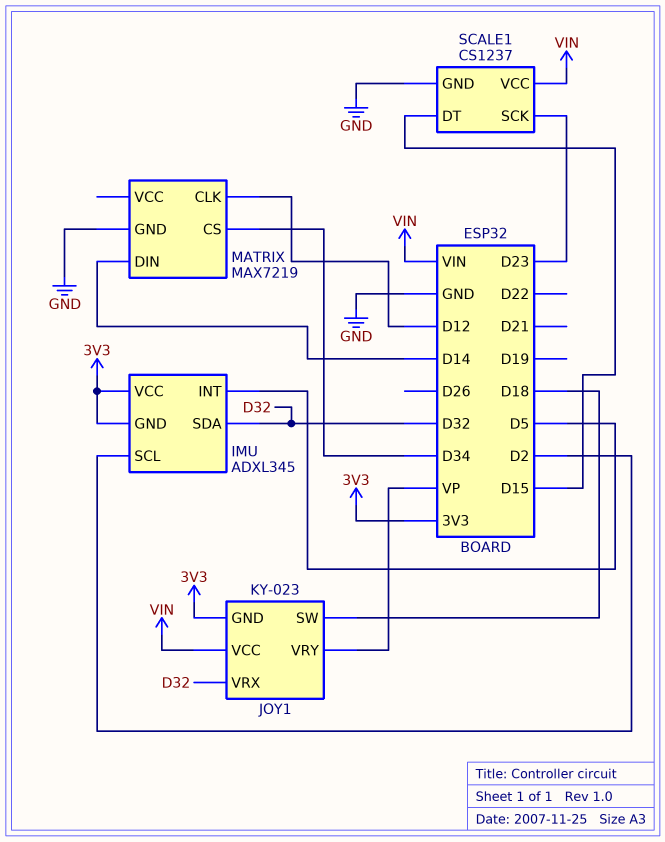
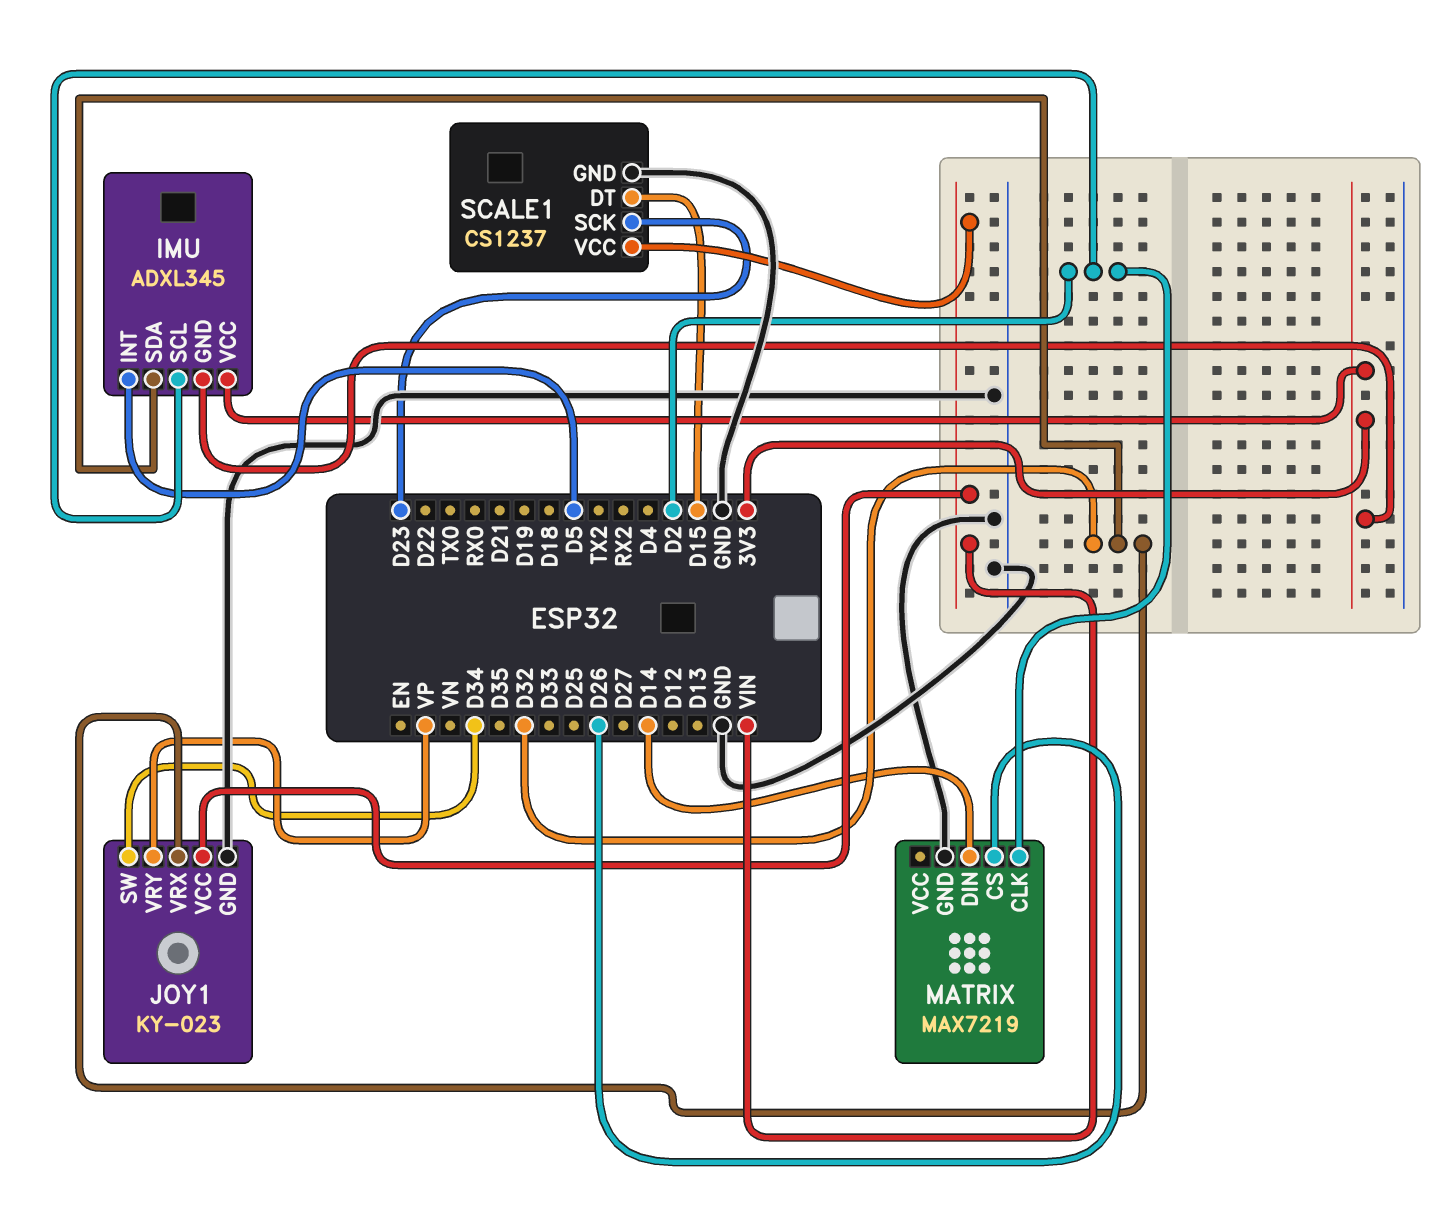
JOY1 pin GND: 3V3 -> GND
JOY1 pin SW: D18 -> D34
MATRIX pin CLK: D12 -> D2
MATRIX pin CS: D34 -> D26

